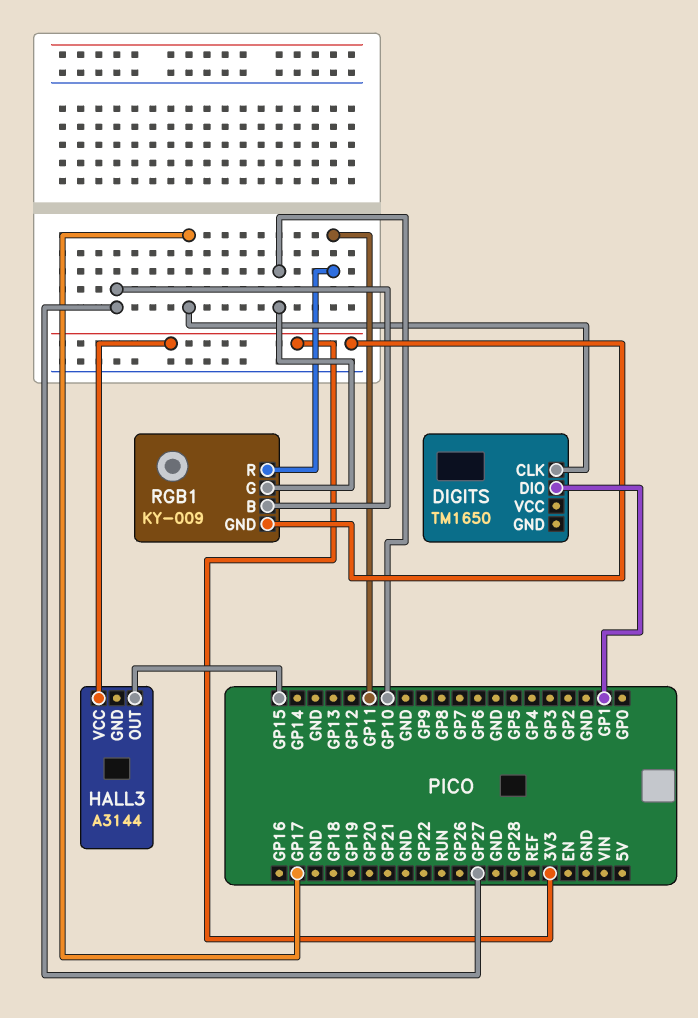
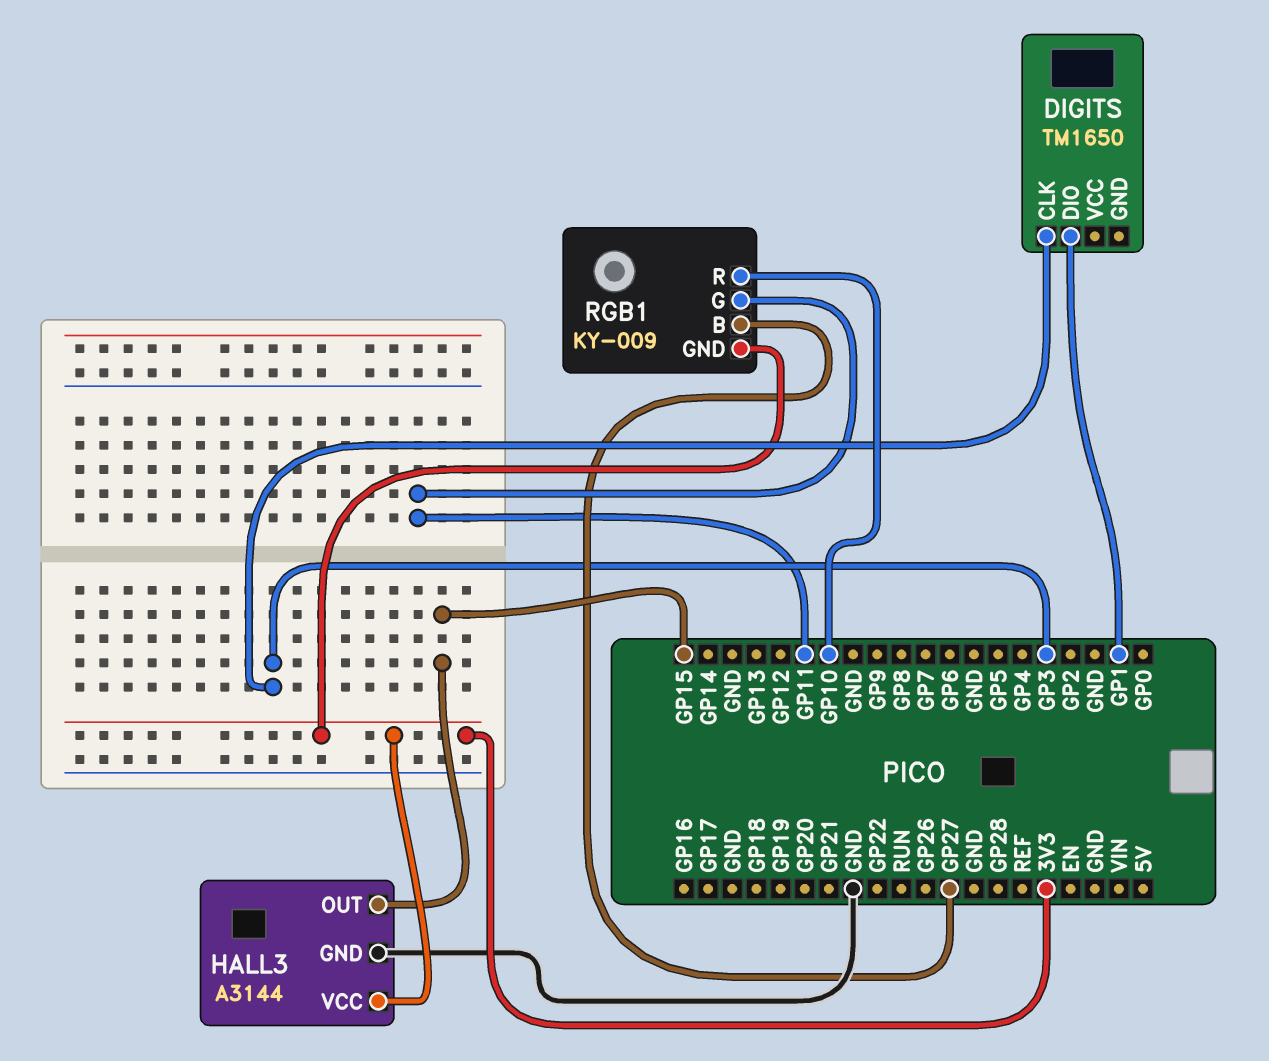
DIGITS pin CLK: GP17 -> GP3
HALL3 pin GND: none -> GND
RGB1 pin G: GP10 -> GP11
RGB1 pin R: GP11 -> GP10

